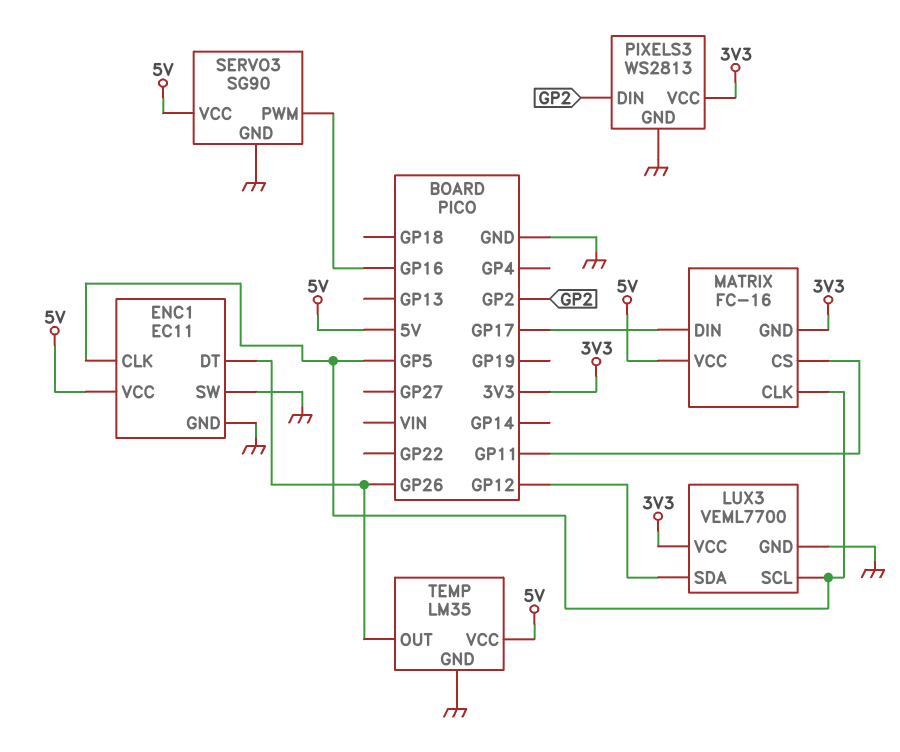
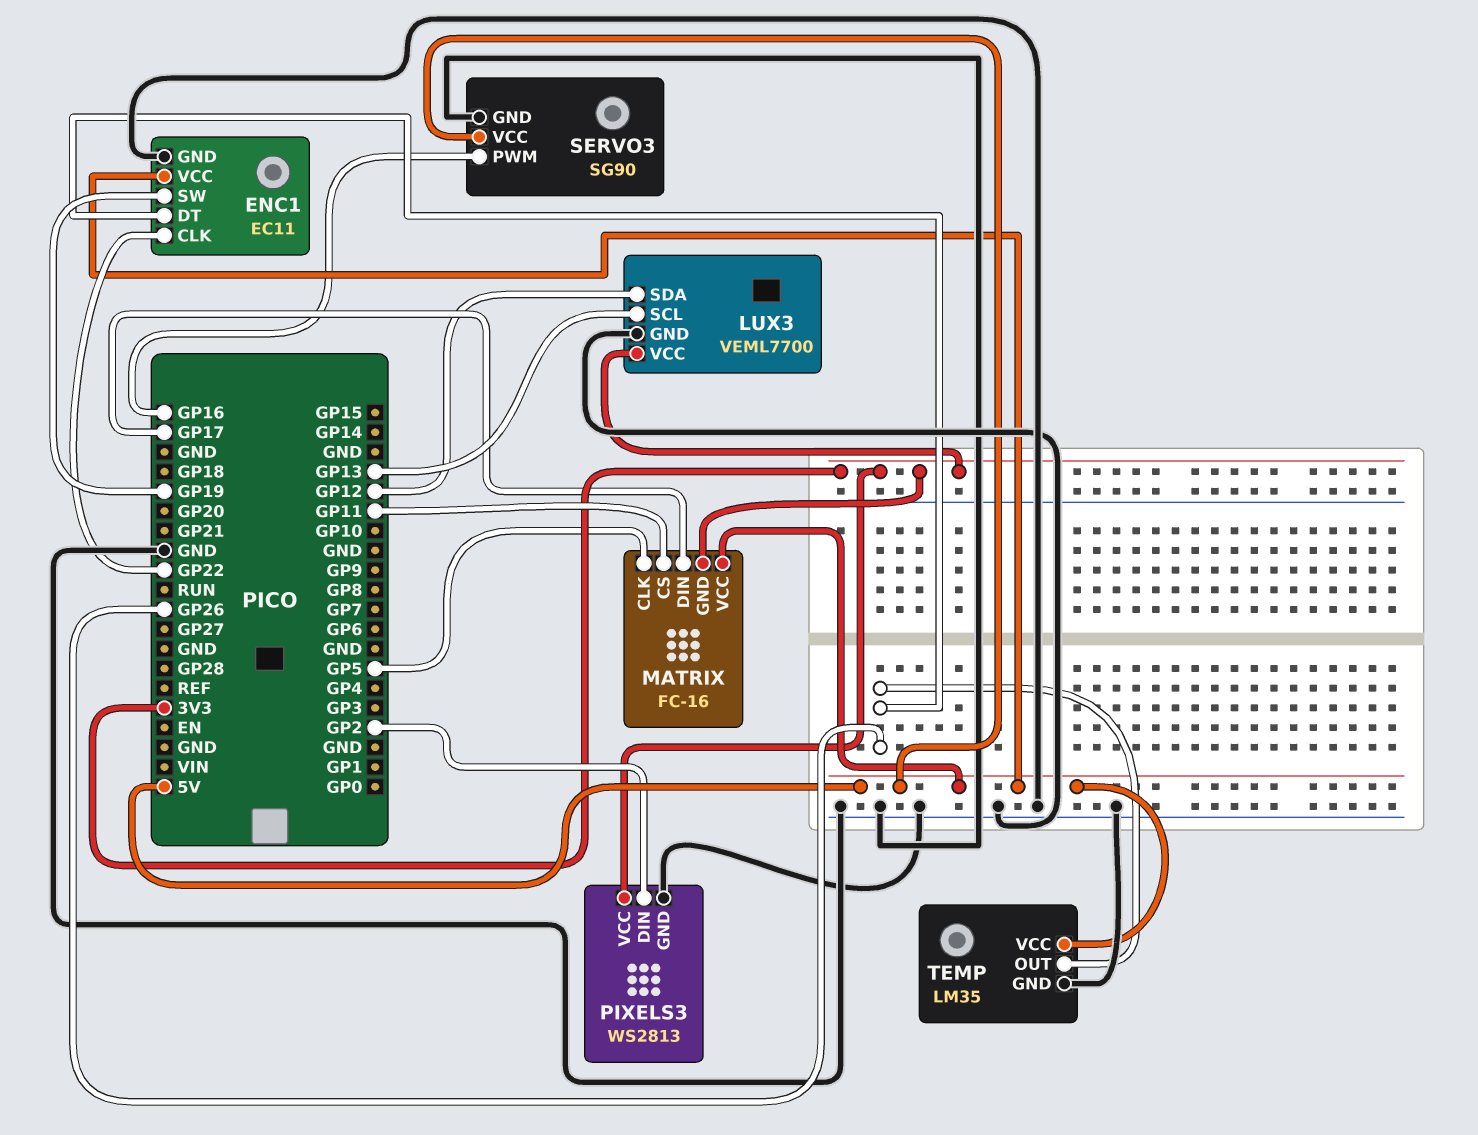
ENC1 pin CLK: GP5 -> GP22
ENC1 pin SW: GND -> GP19
LUX3 pin SCL: GP5 -> GP13

